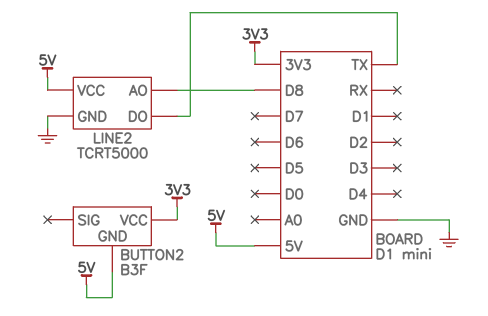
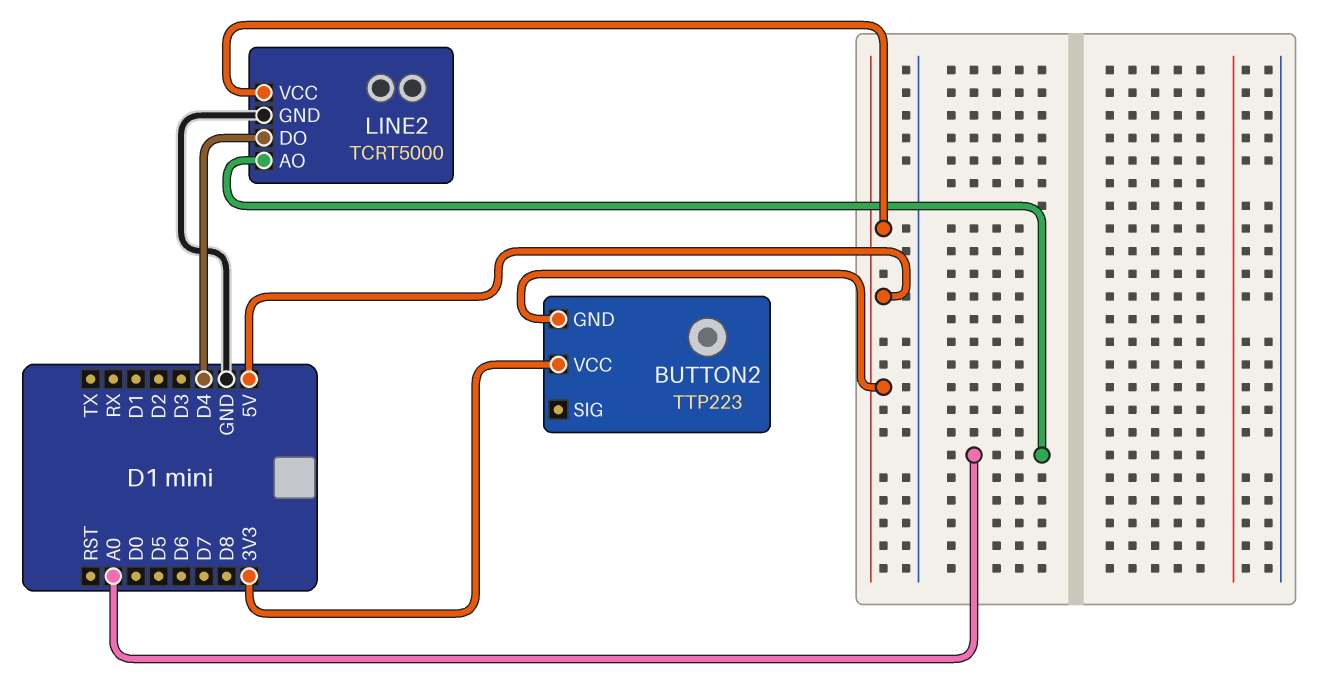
BUTTON2: B3F -> TTP223
LINE2 pin AO: D8 -> A0
LINE2 pin DO: TX -> D4

